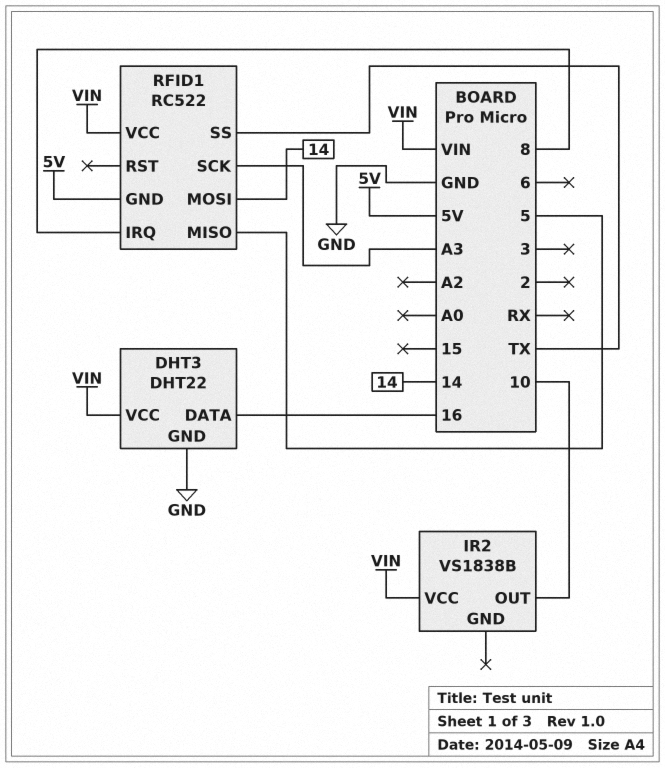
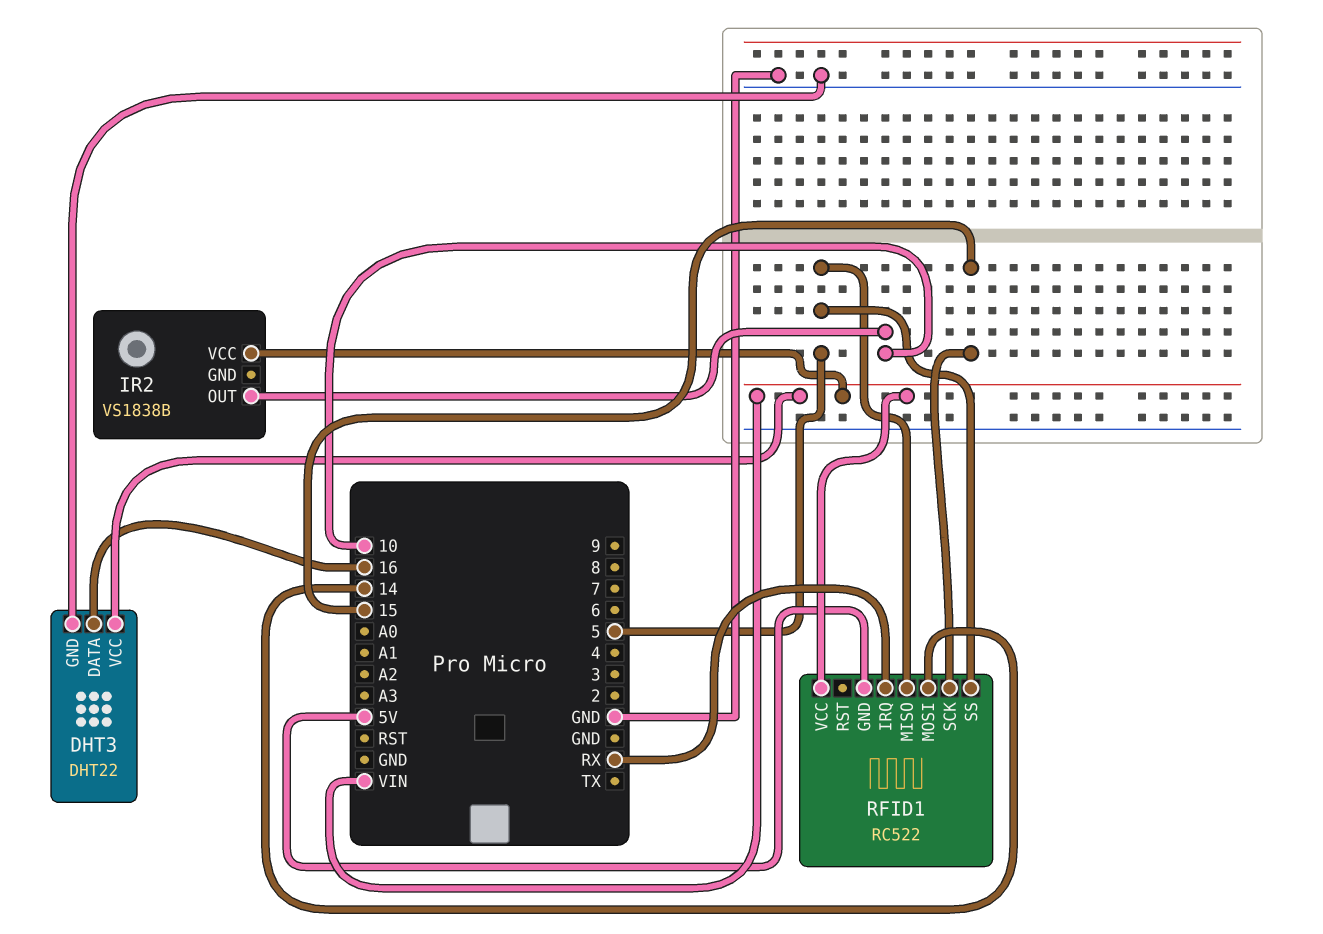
RFID1 pin IRQ: 8 -> RX
RFID1 pin SCK: A3 -> 15
RFID1 pin SS: TX -> 5

